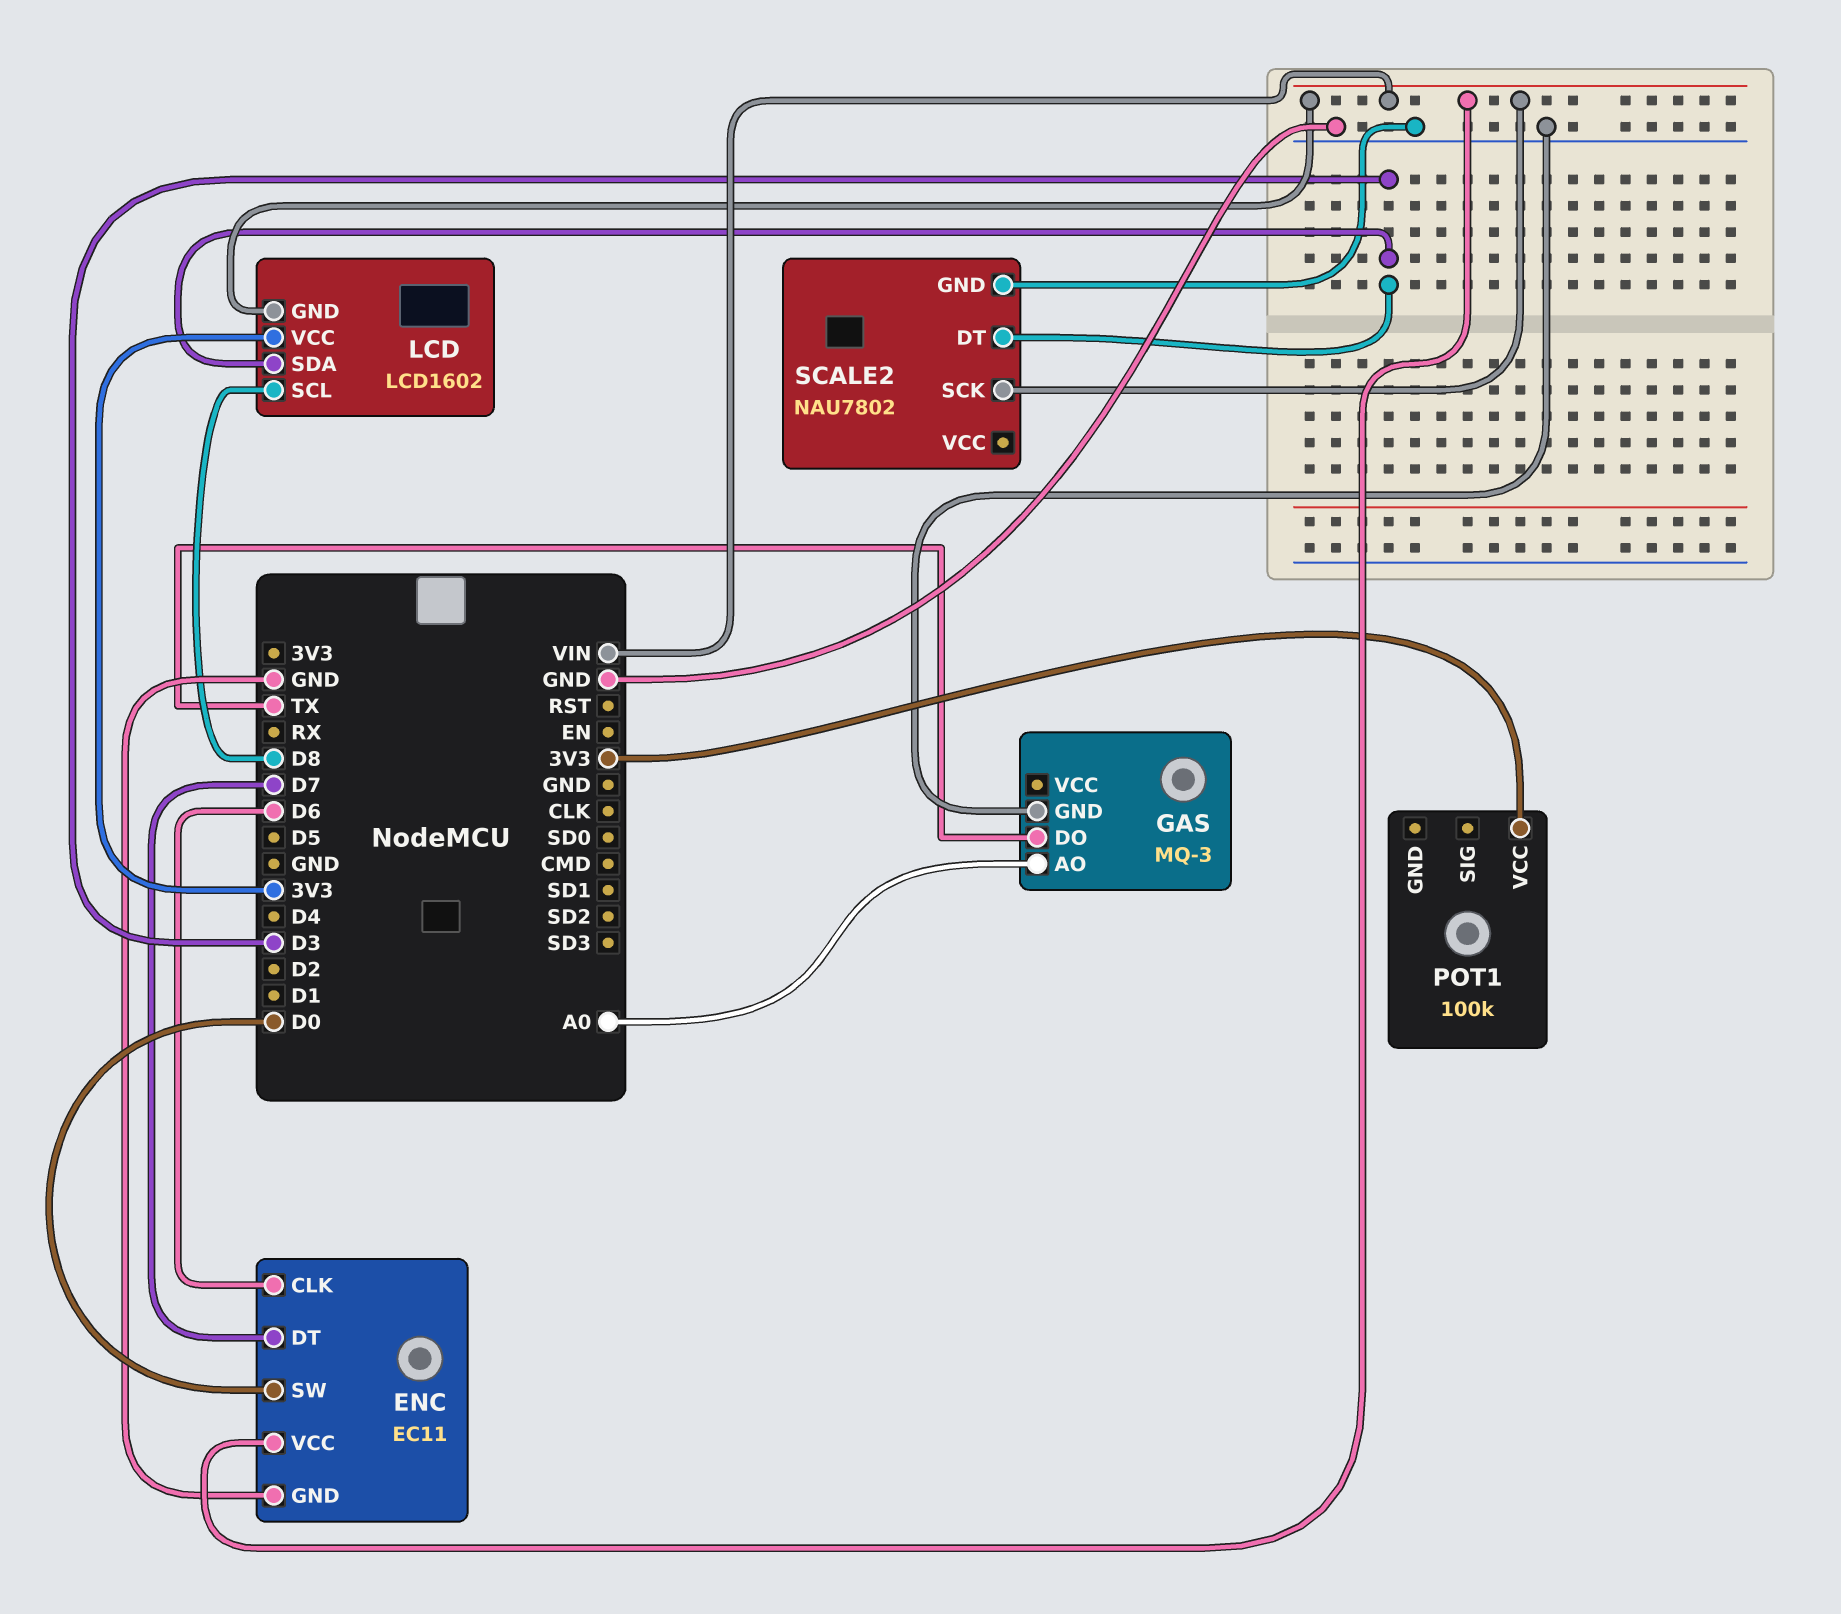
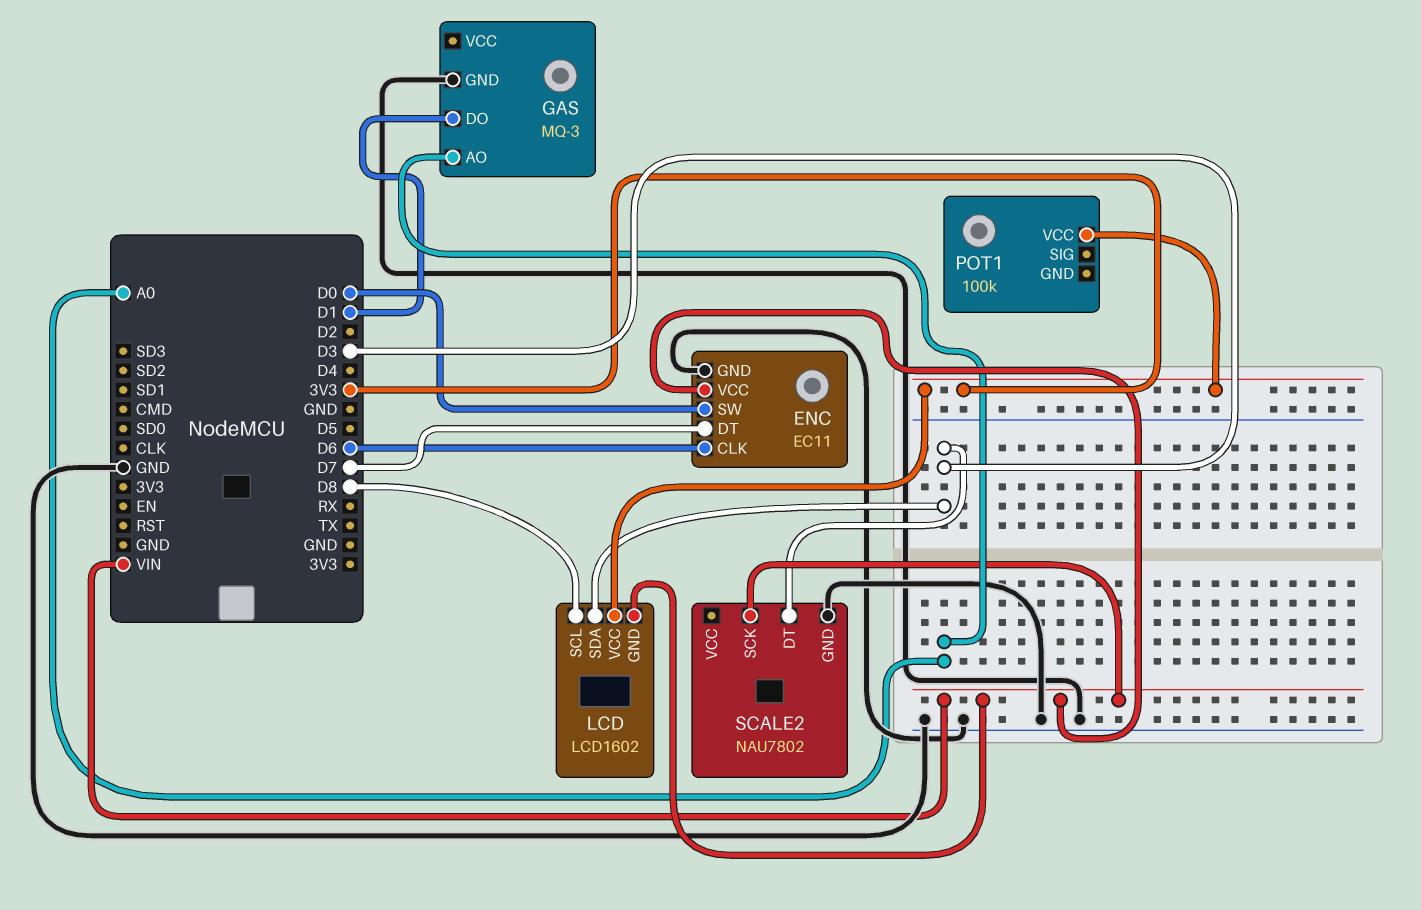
GAS pin DO: TX -> D1

